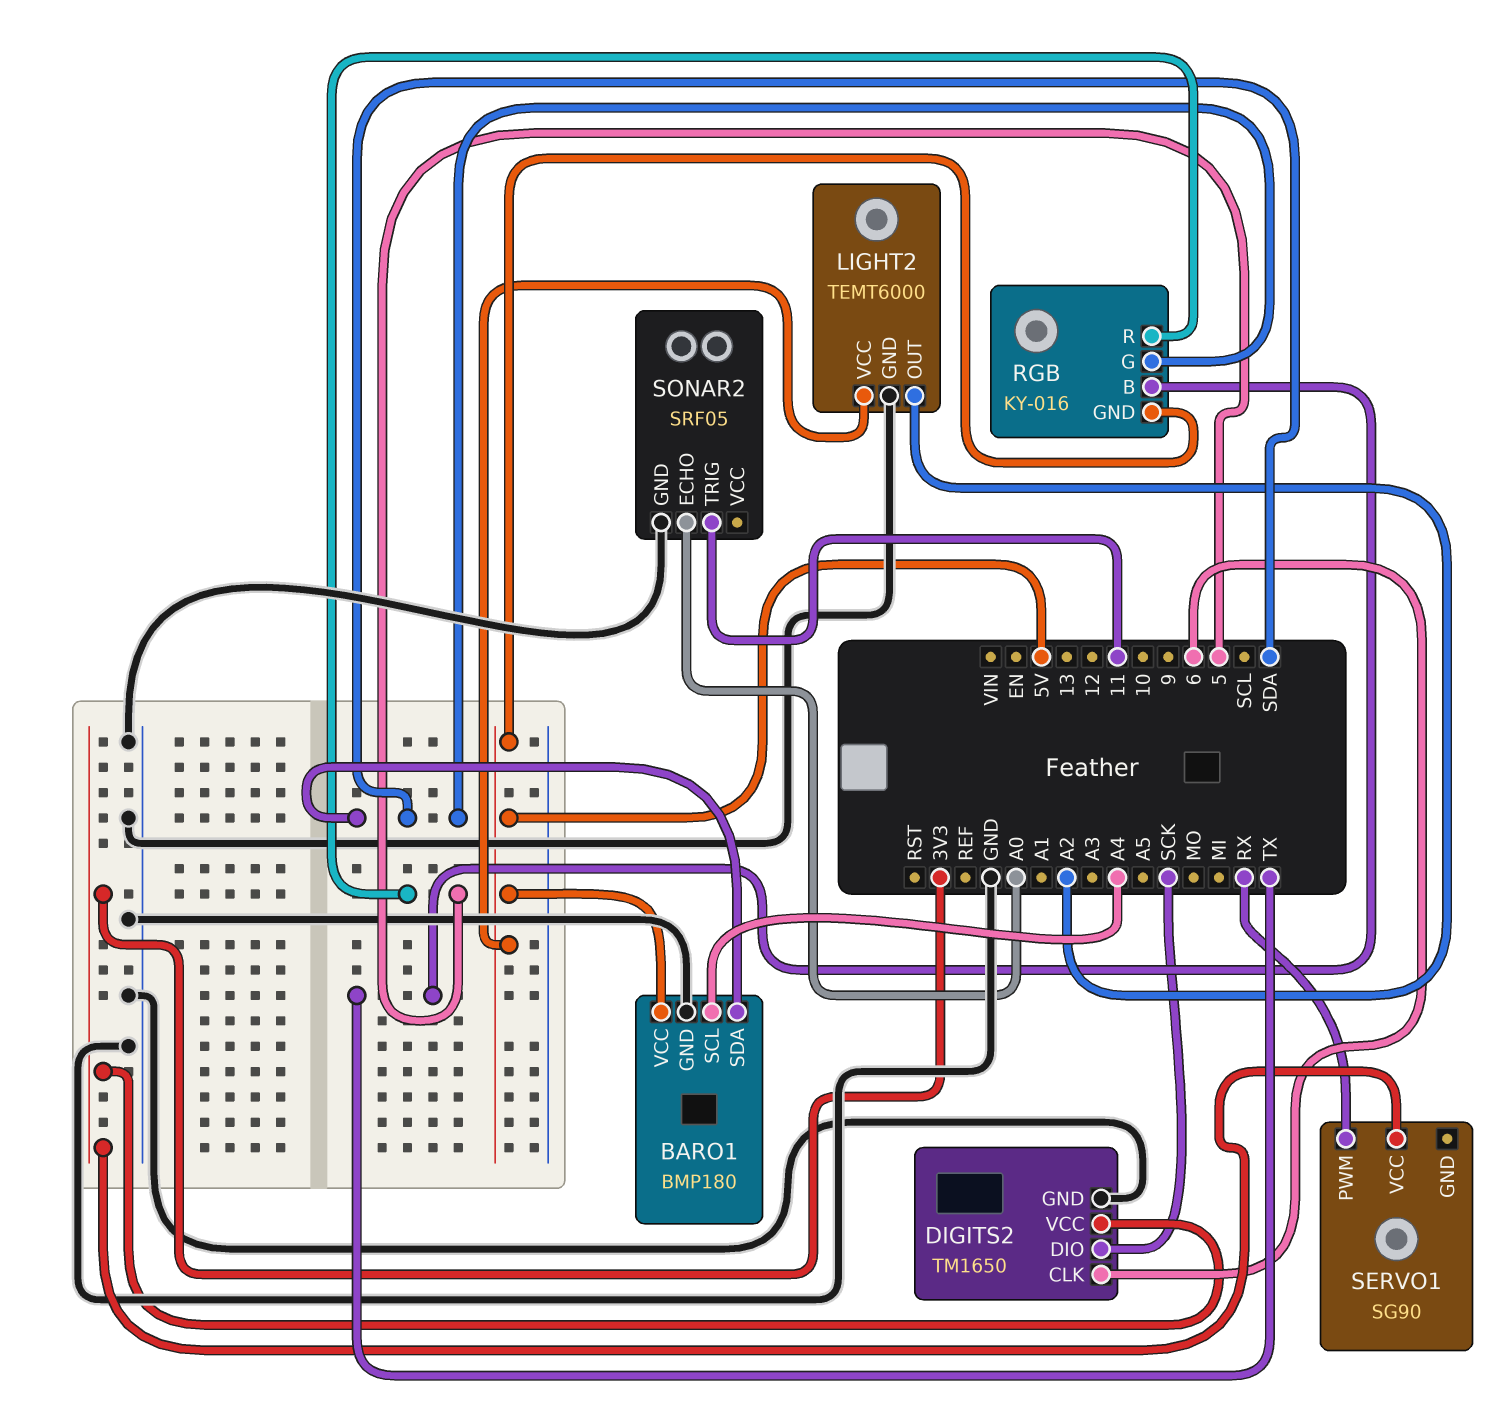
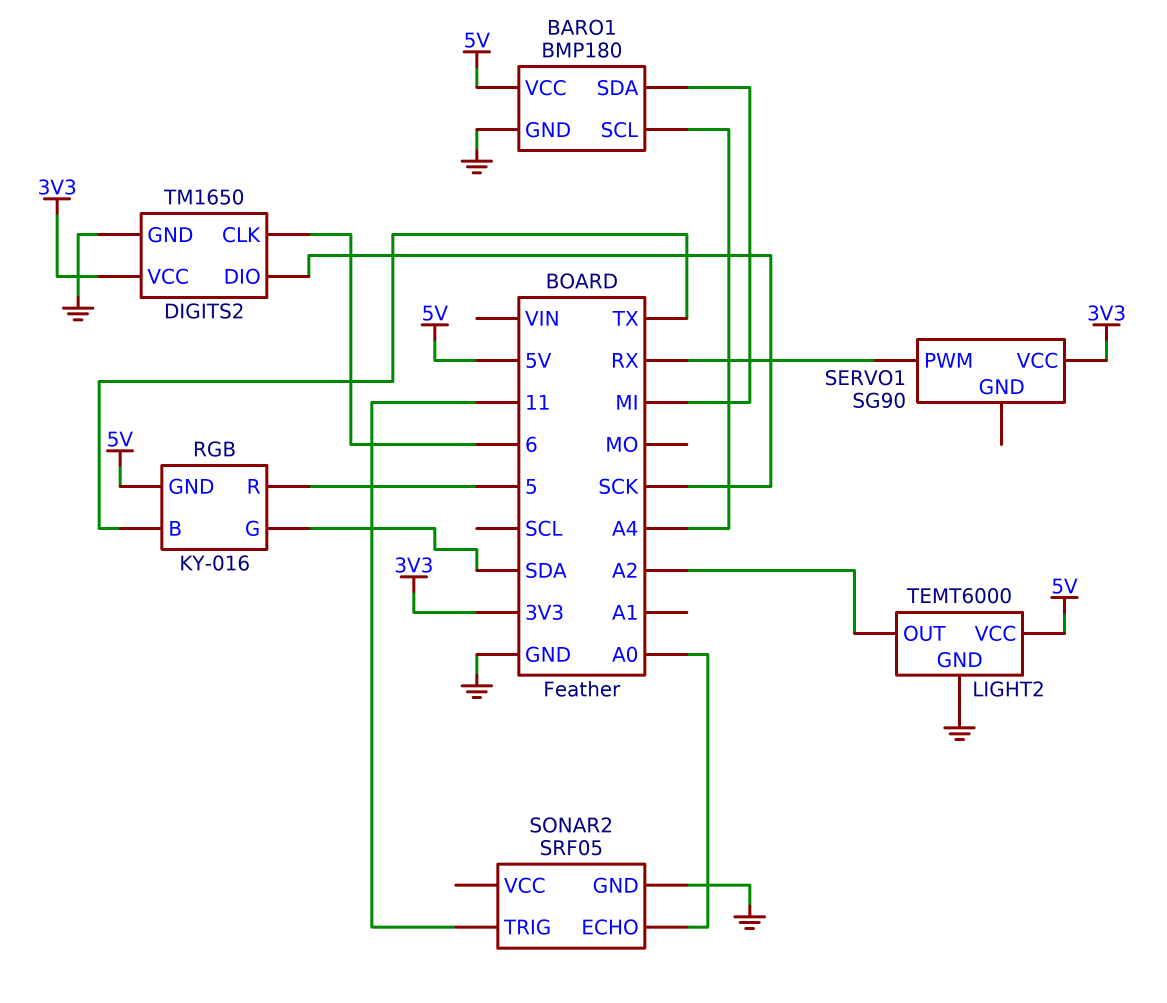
BARO1 pin SDA: SDA -> MI

